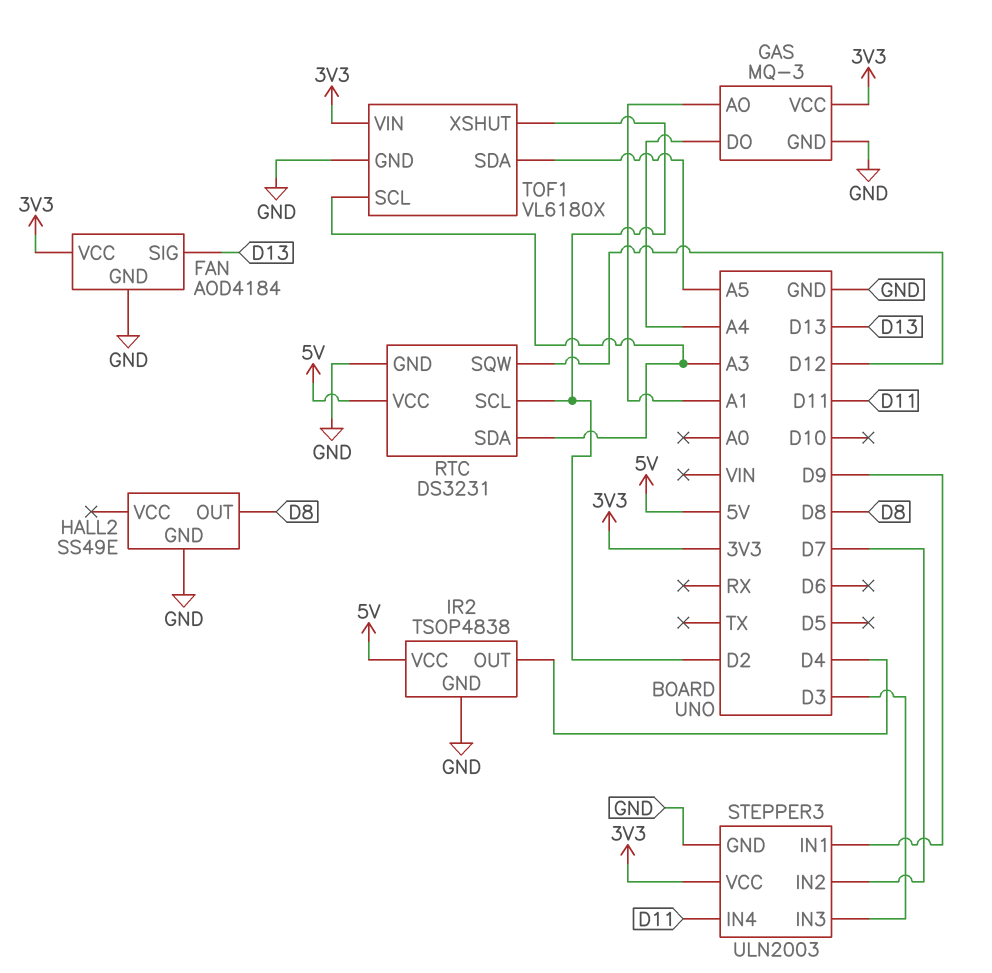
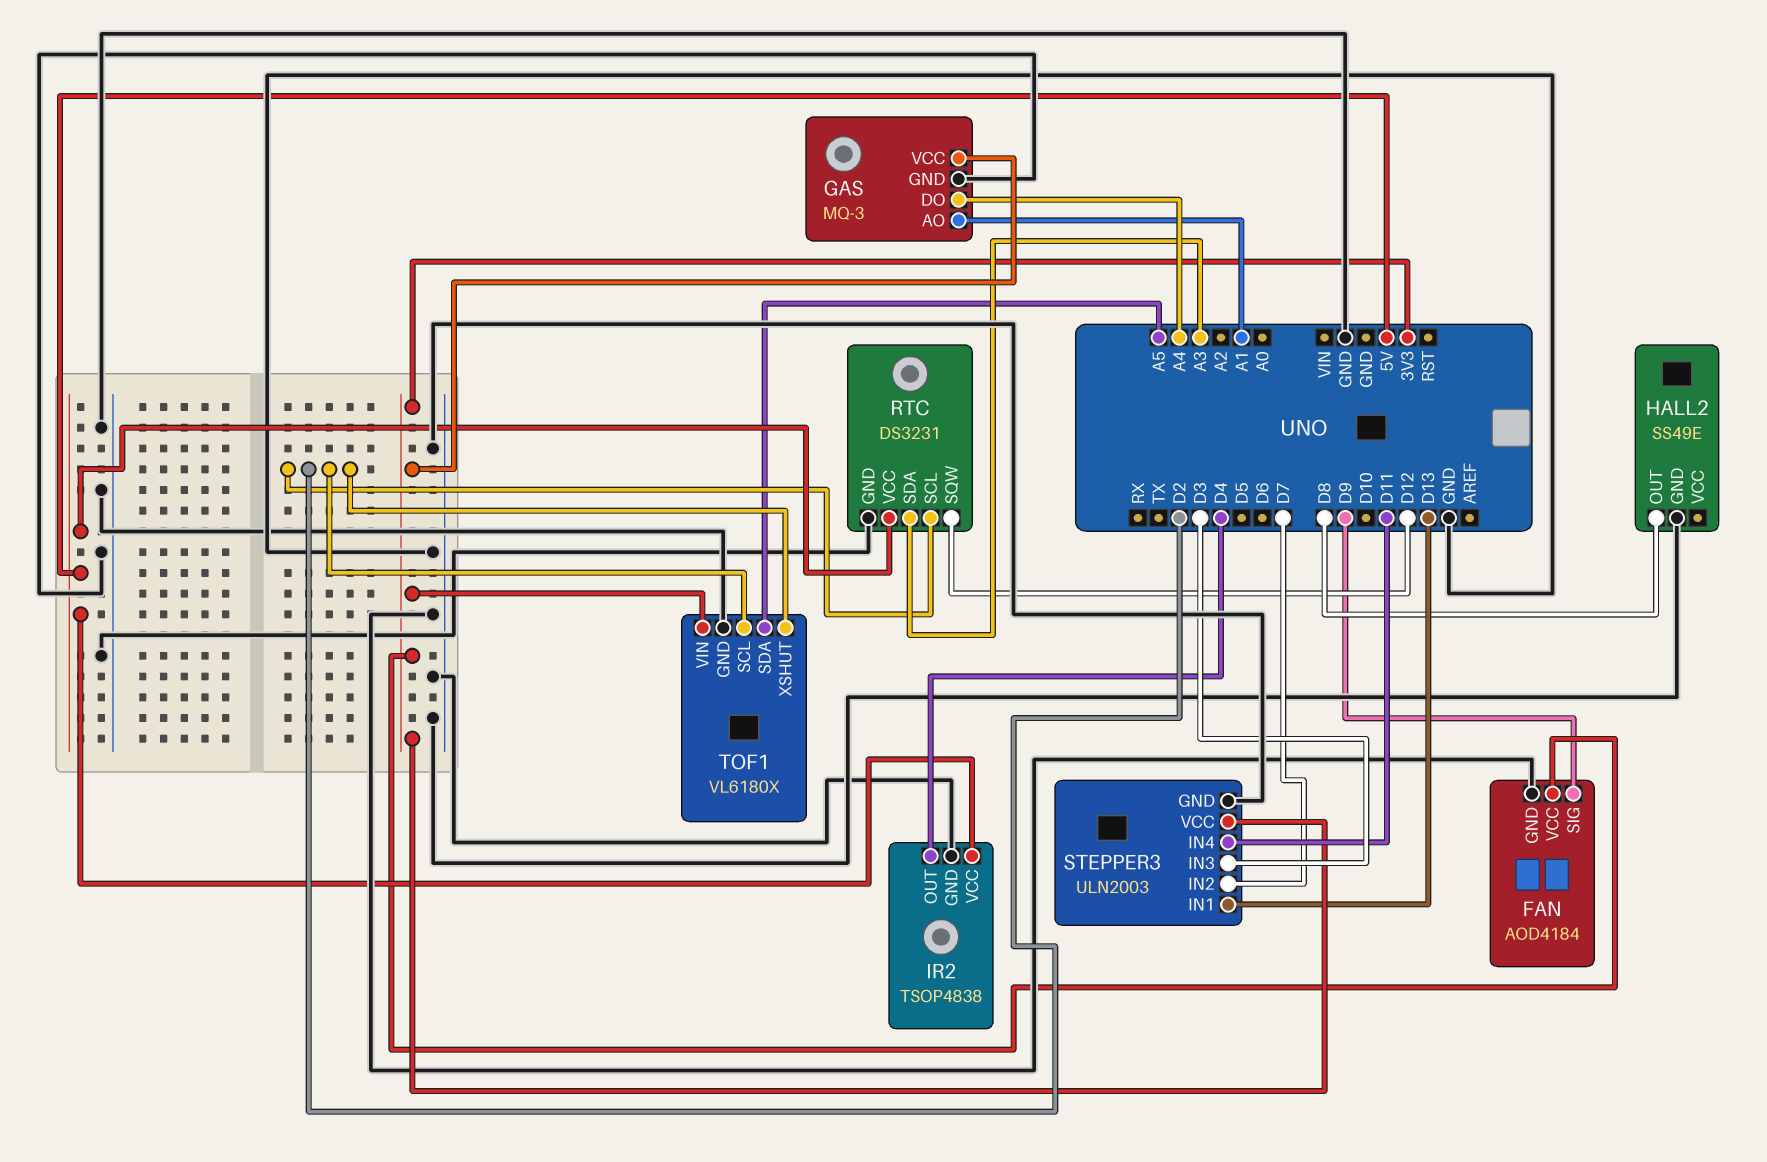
FAN pin SIG: D13 -> D9
STEPPER3 pin IN1: D9 -> D13
TOF1 pin SCL: A3 -> D2

